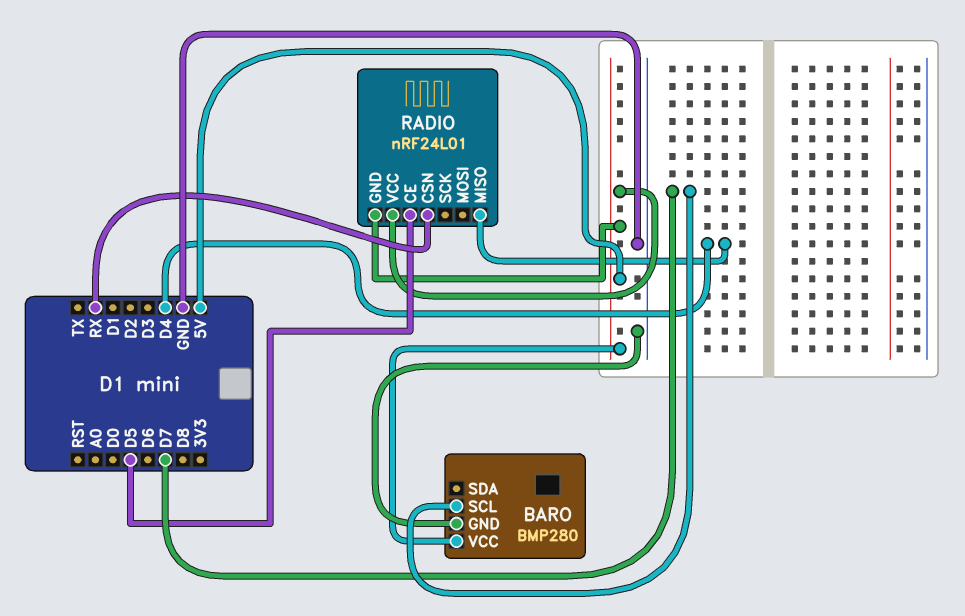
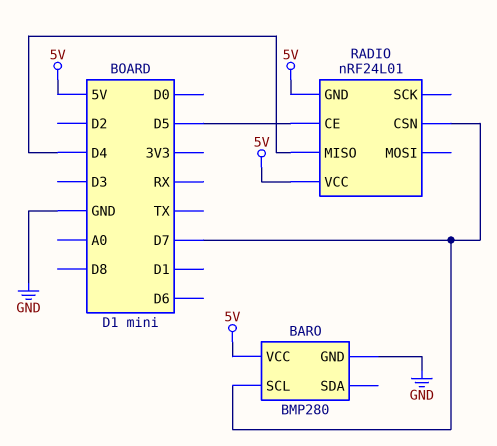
RADIO pin CSN: RX -> D7

